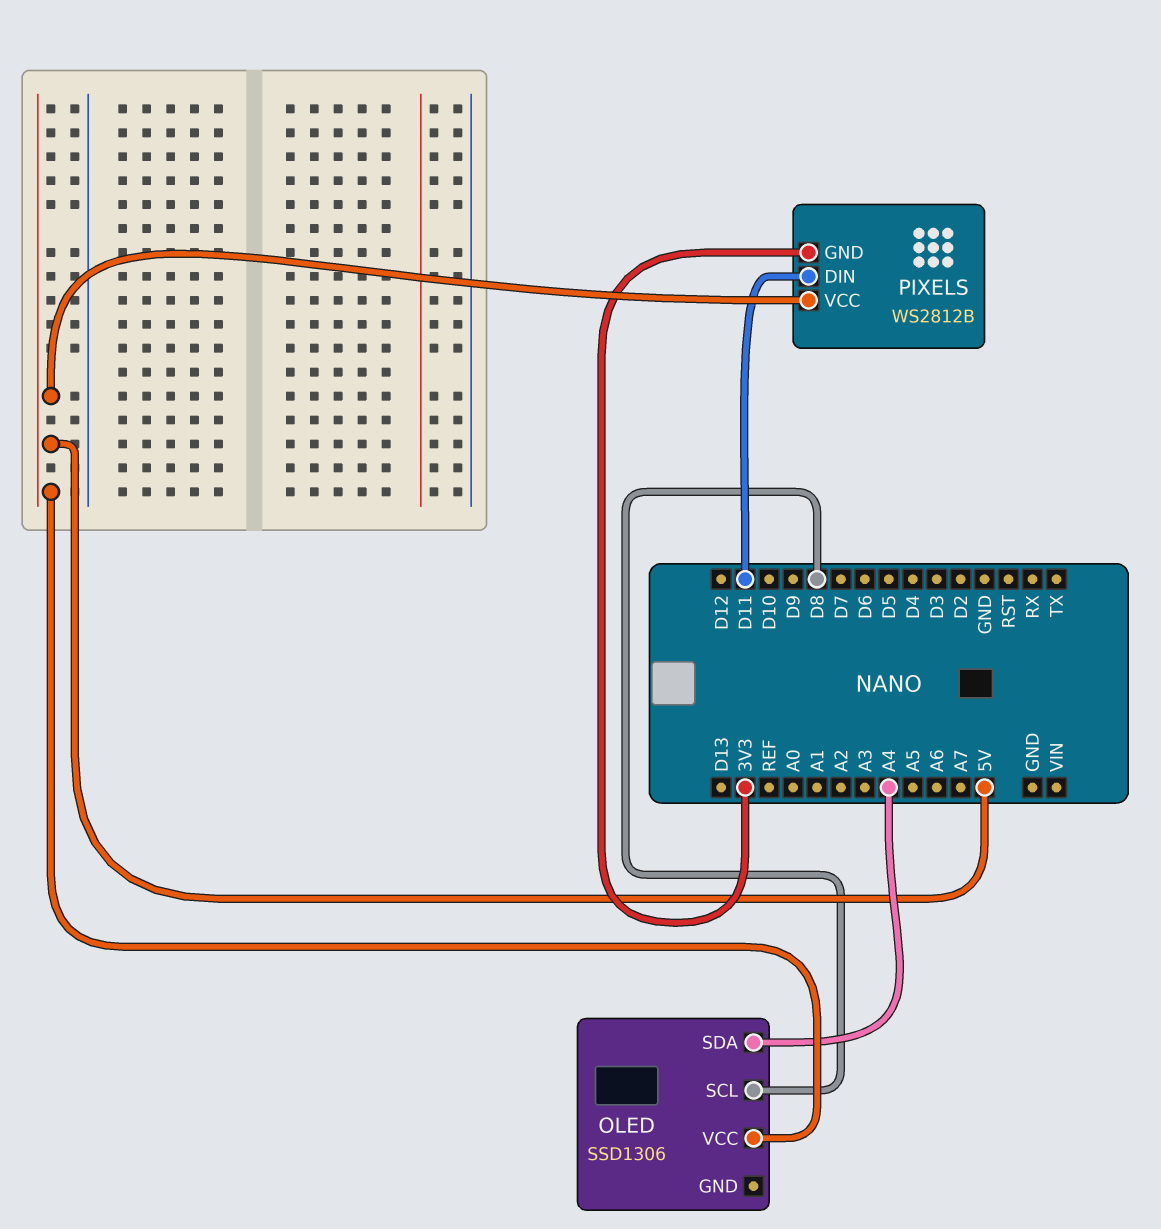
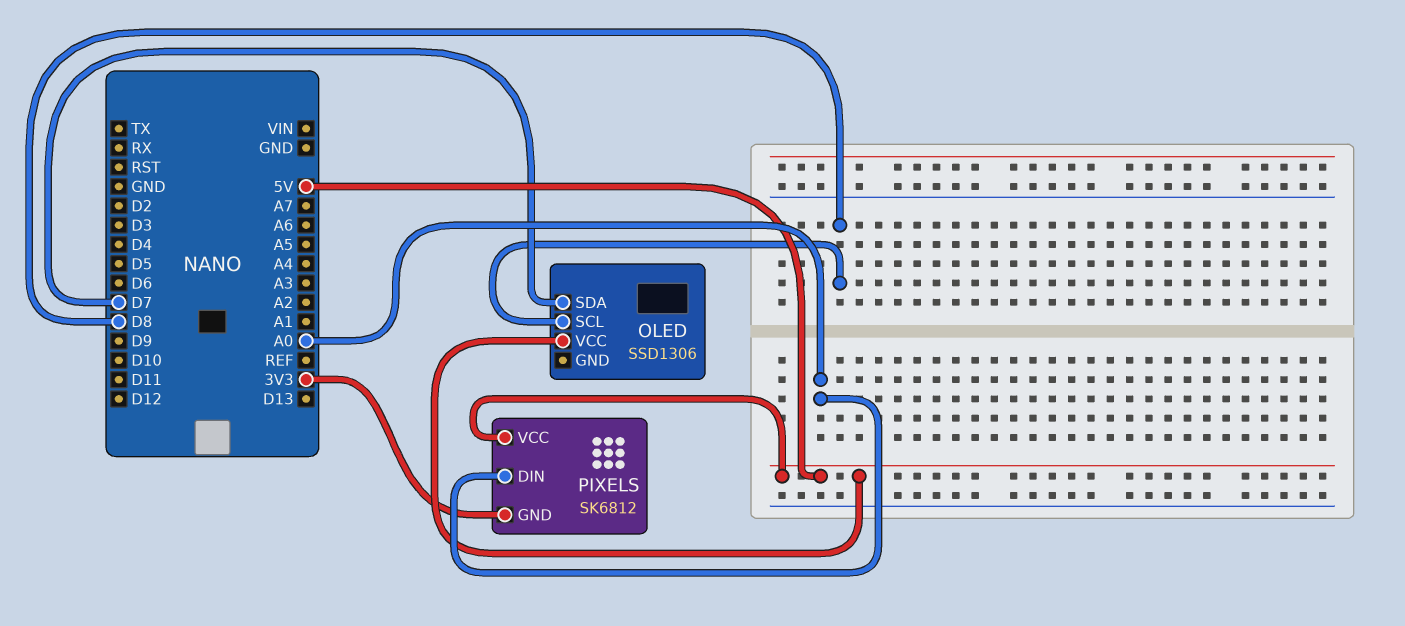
OLED pin SDA: A4 -> D7
PIXELS: WS2812B -> SK6812
PIXELS pin DIN: D11 -> A0

